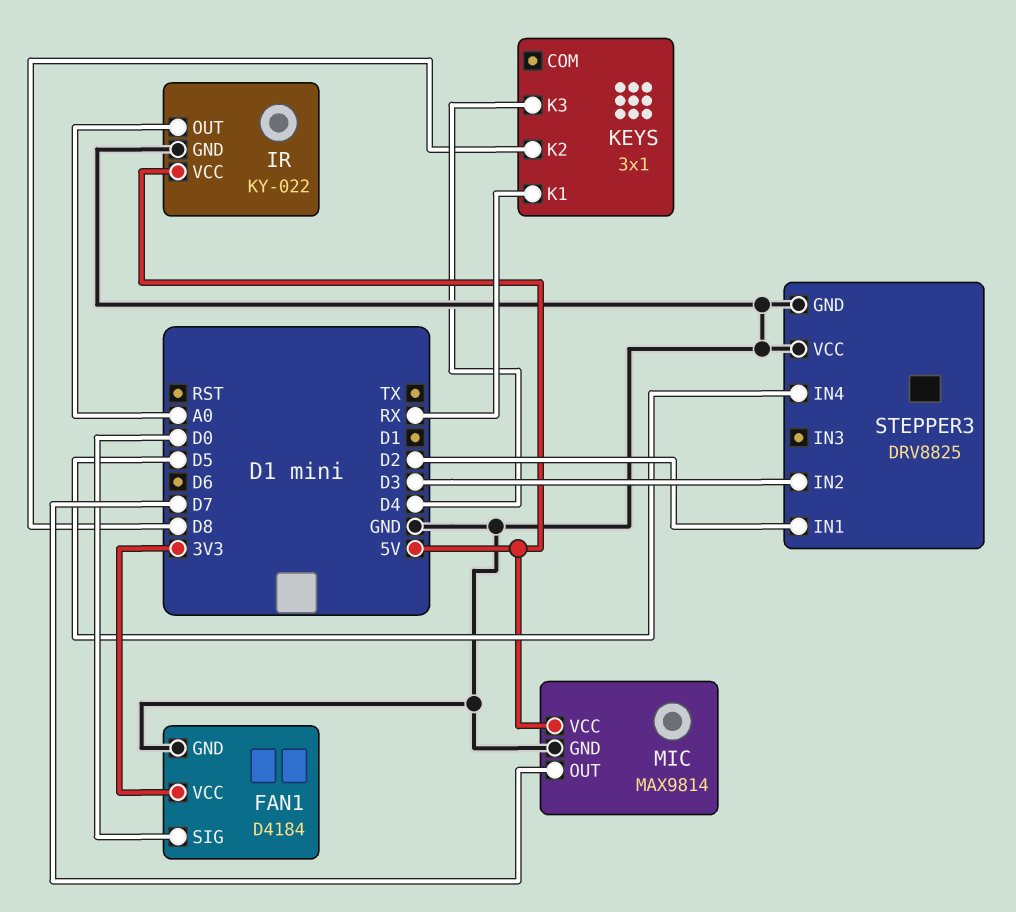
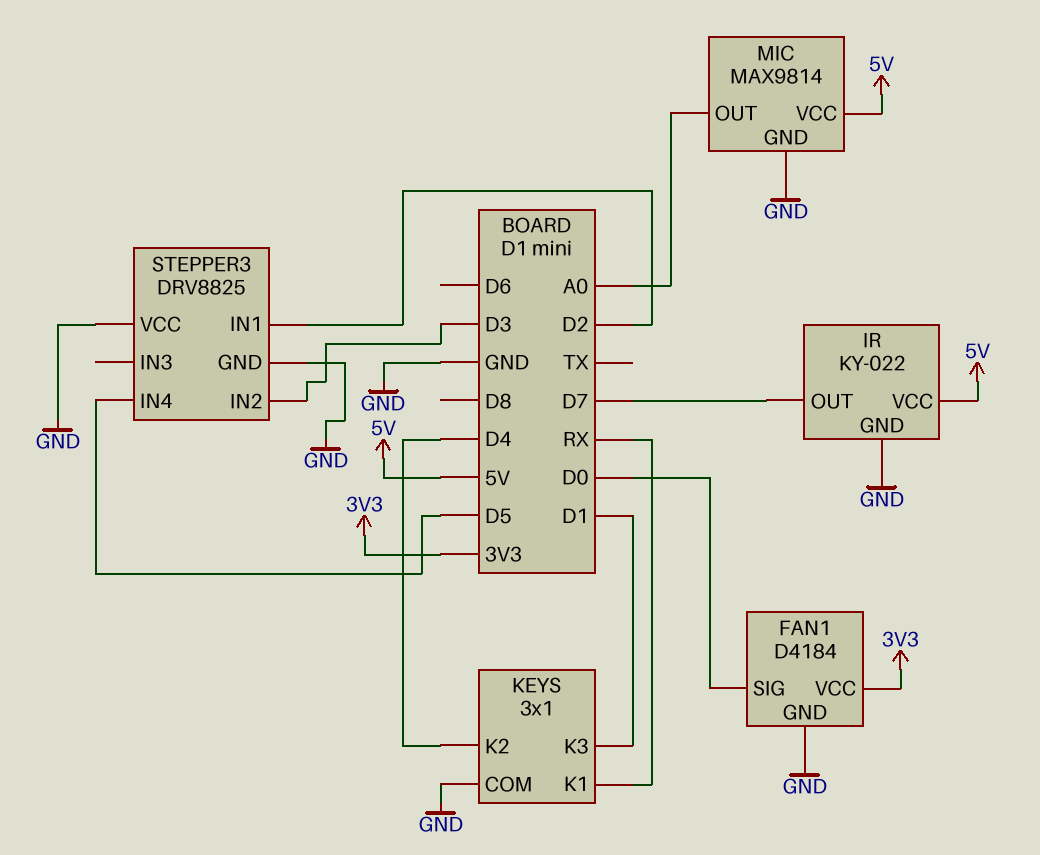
IR pin OUT: A0 -> D7
KEYS pin COM: none -> GND
KEYS pin K2: D8 -> D4
KEYS pin K3: D4 -> D1
MIC pin OUT: D7 -> A0

